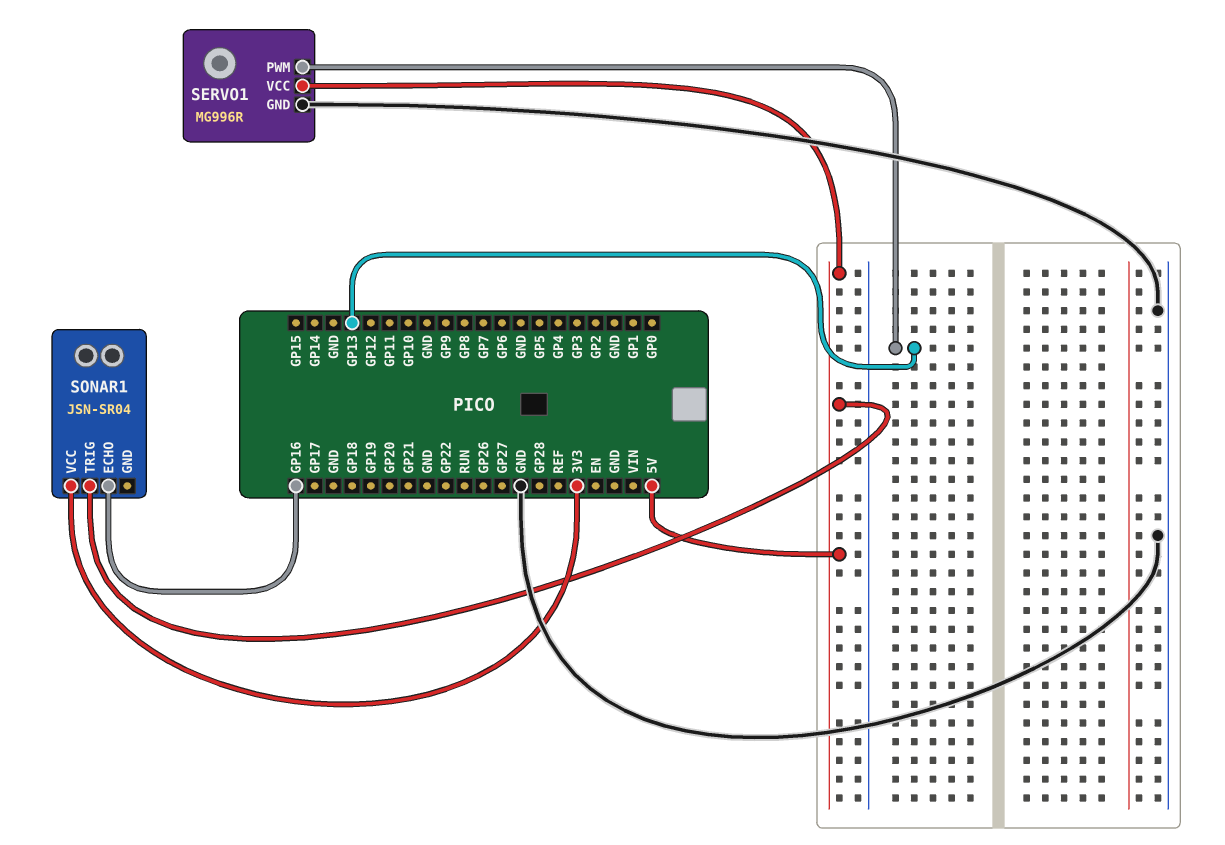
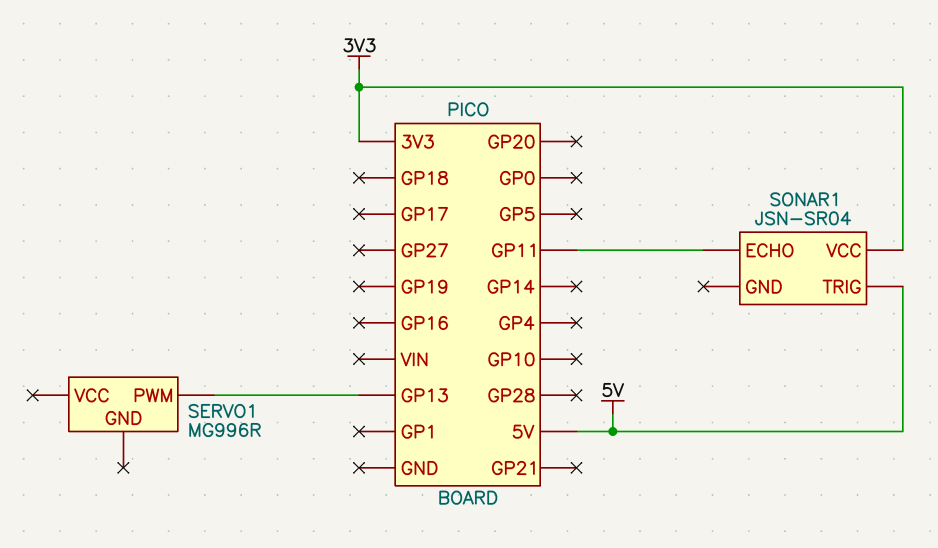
SERVO1 pin GND: GND -> none
SERVO1 pin VCC: 5V -> none
SONAR1 pin ECHO: GP16 -> GP11

